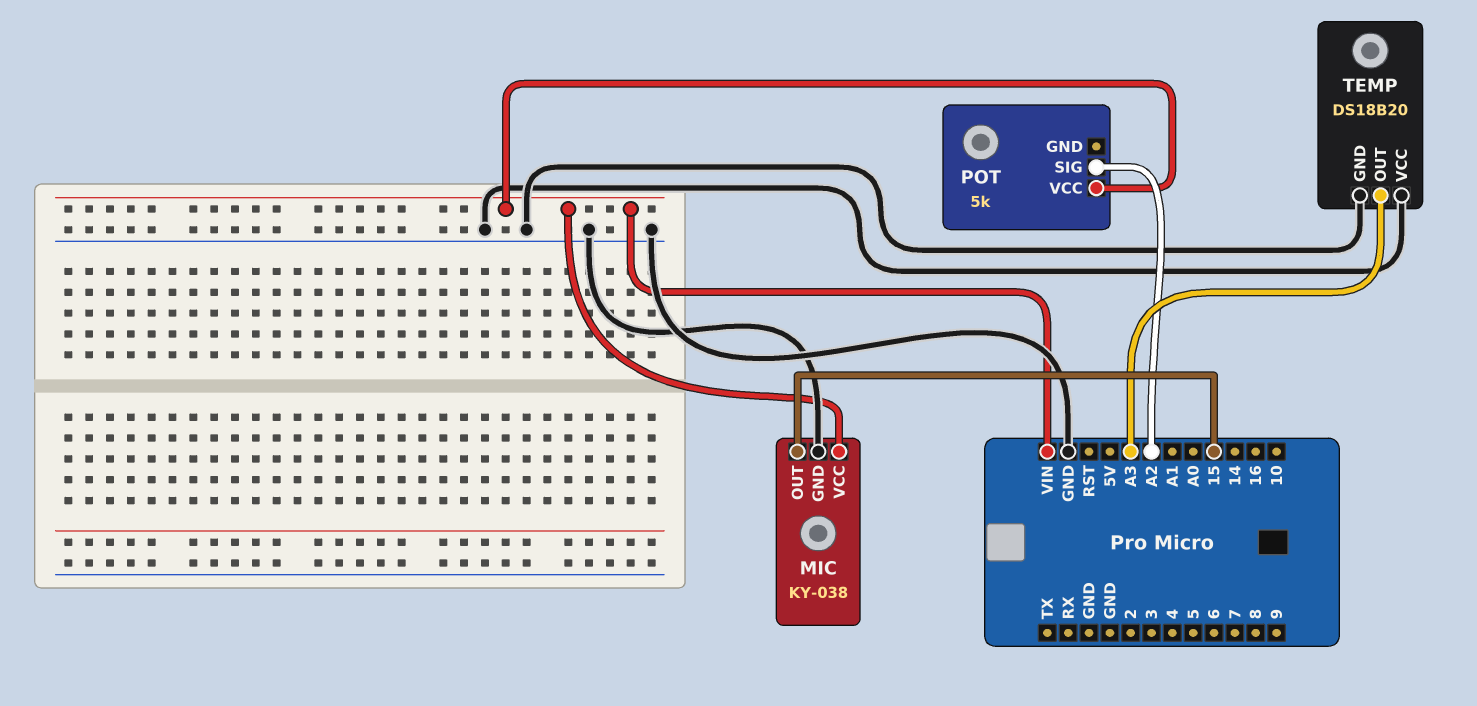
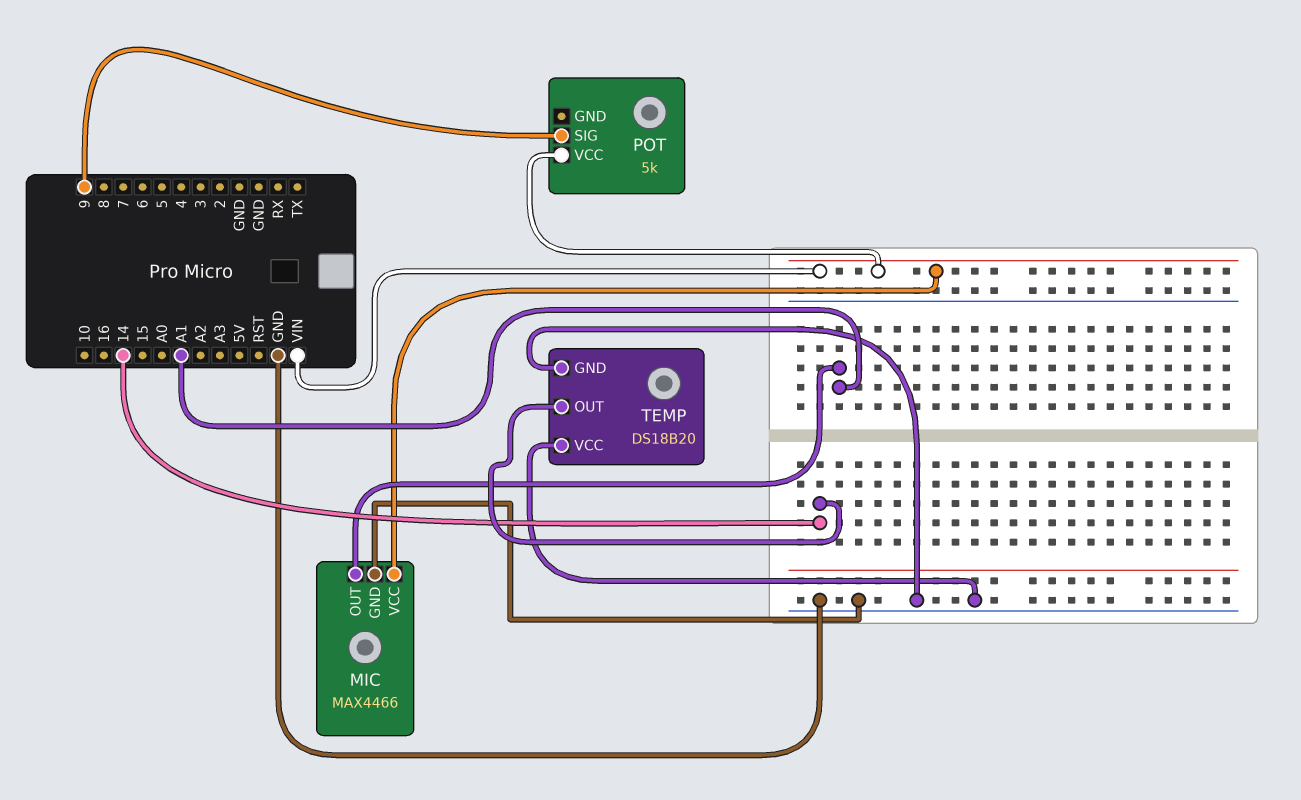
MIC: KY-038 -> MAX4466
MIC pin OUT: 15 -> A1
POT pin SIG: A2 -> 9
TEMP pin OUT: A3 -> 14

